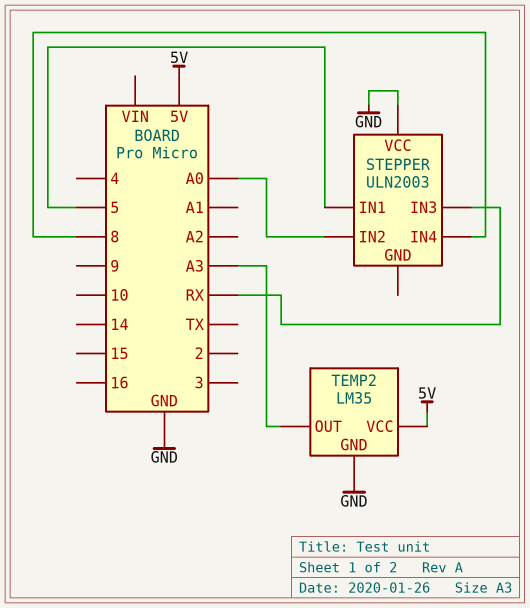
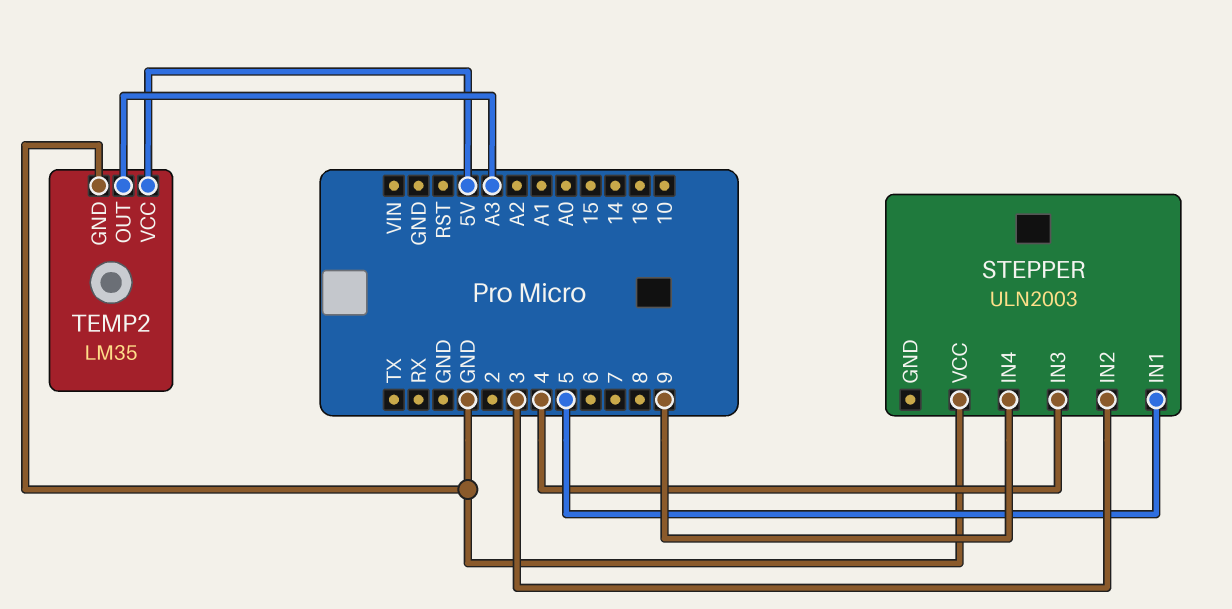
STEPPER pin IN2: A0 -> 3
STEPPER pin IN3: RX -> 4
STEPPER pin IN4: 8 -> 9

